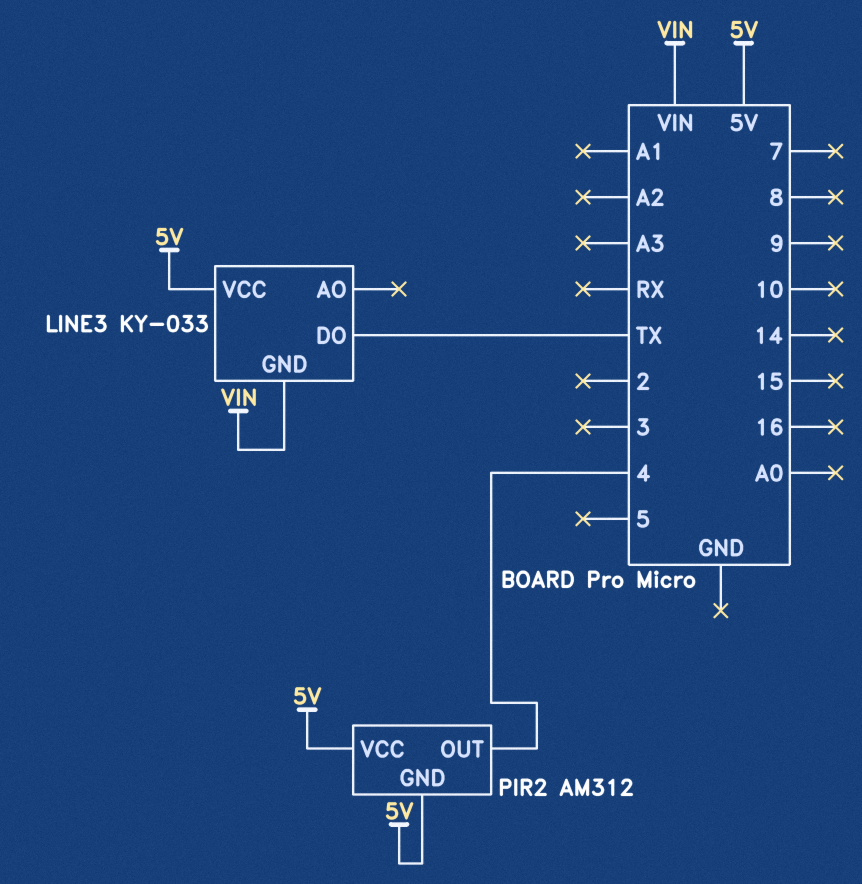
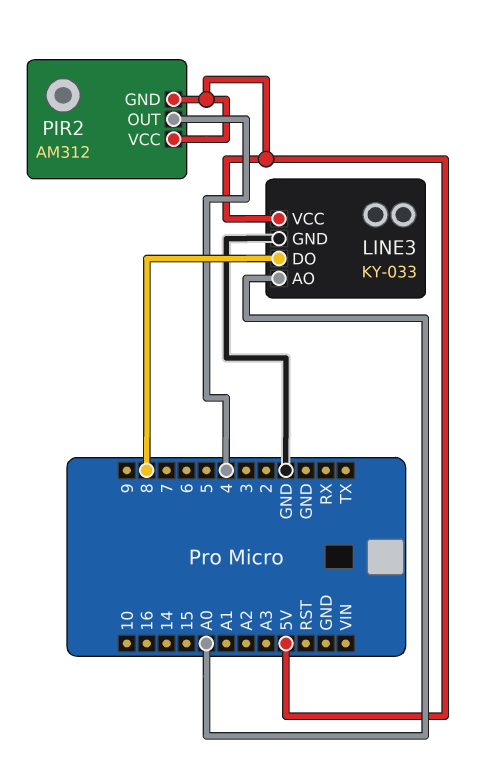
LINE3 pin AO: none -> A0
LINE3 pin DO: TX -> 8
LINE3 pin GND: VIN -> GND

